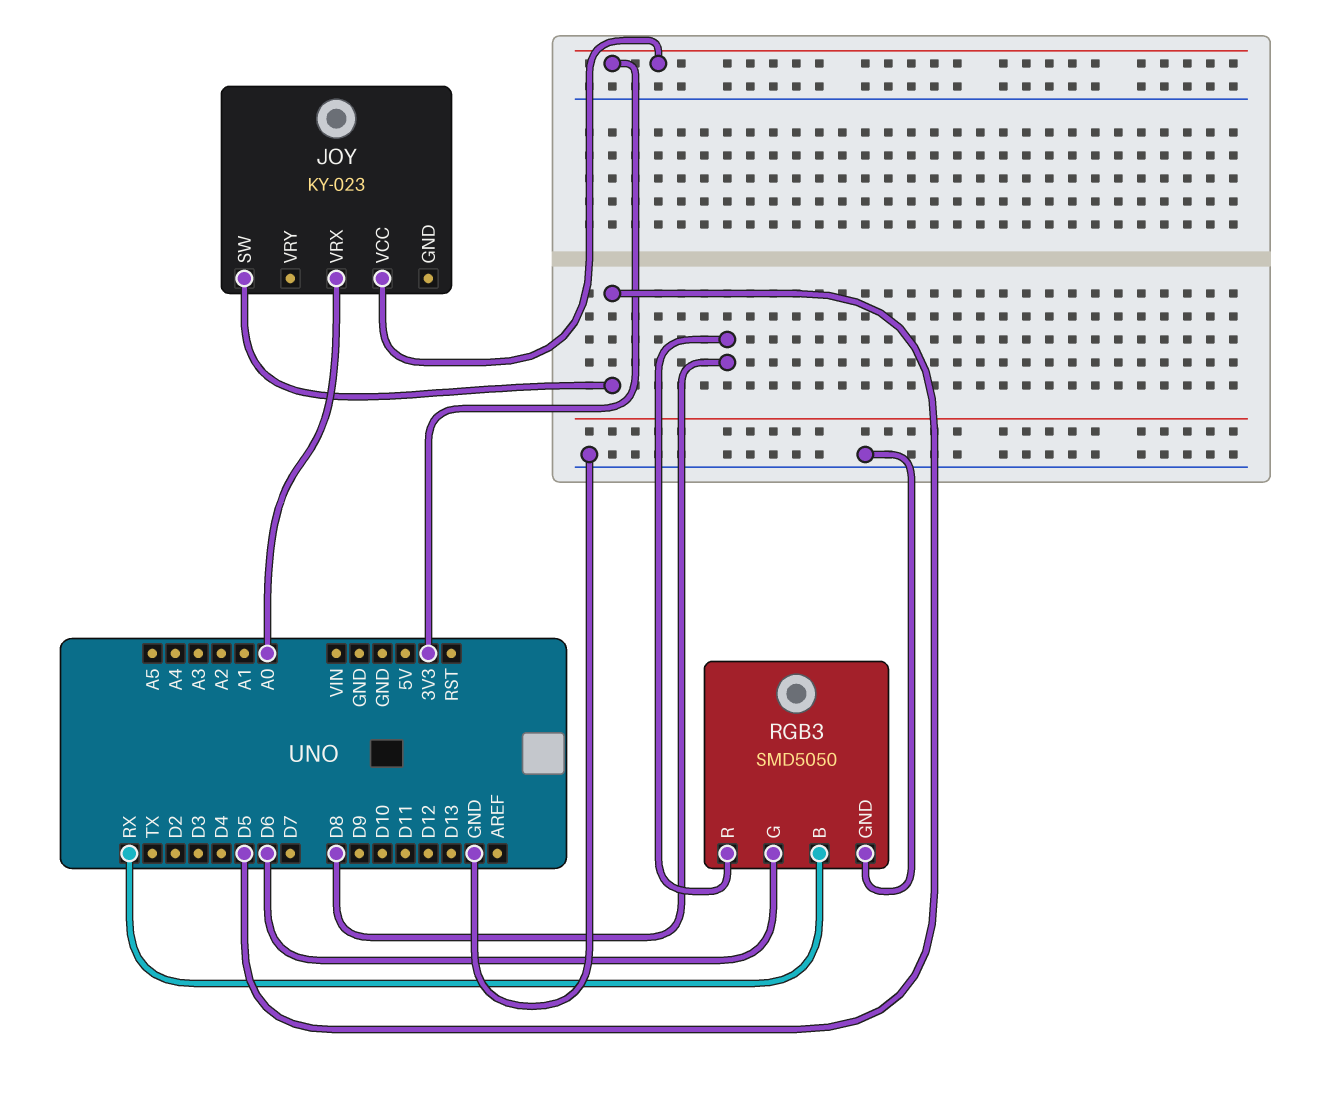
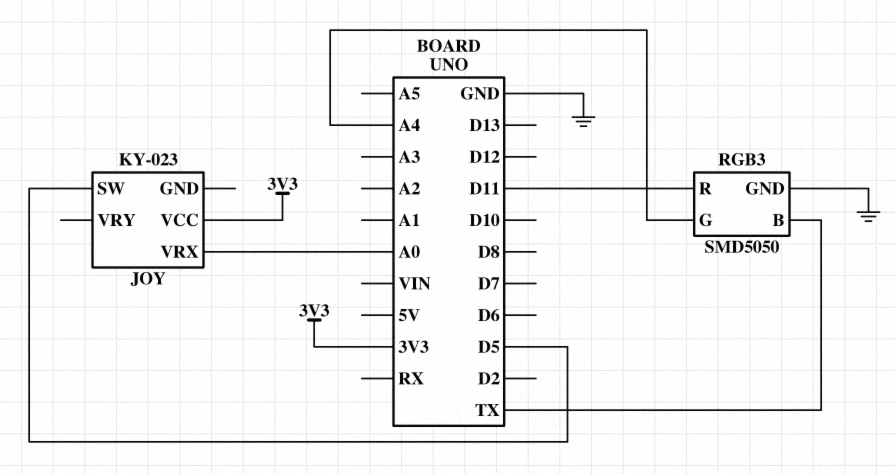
RGB3 pin B: RX -> TX
RGB3 pin G: D6 -> A4
RGB3 pin R: D8 -> D11

